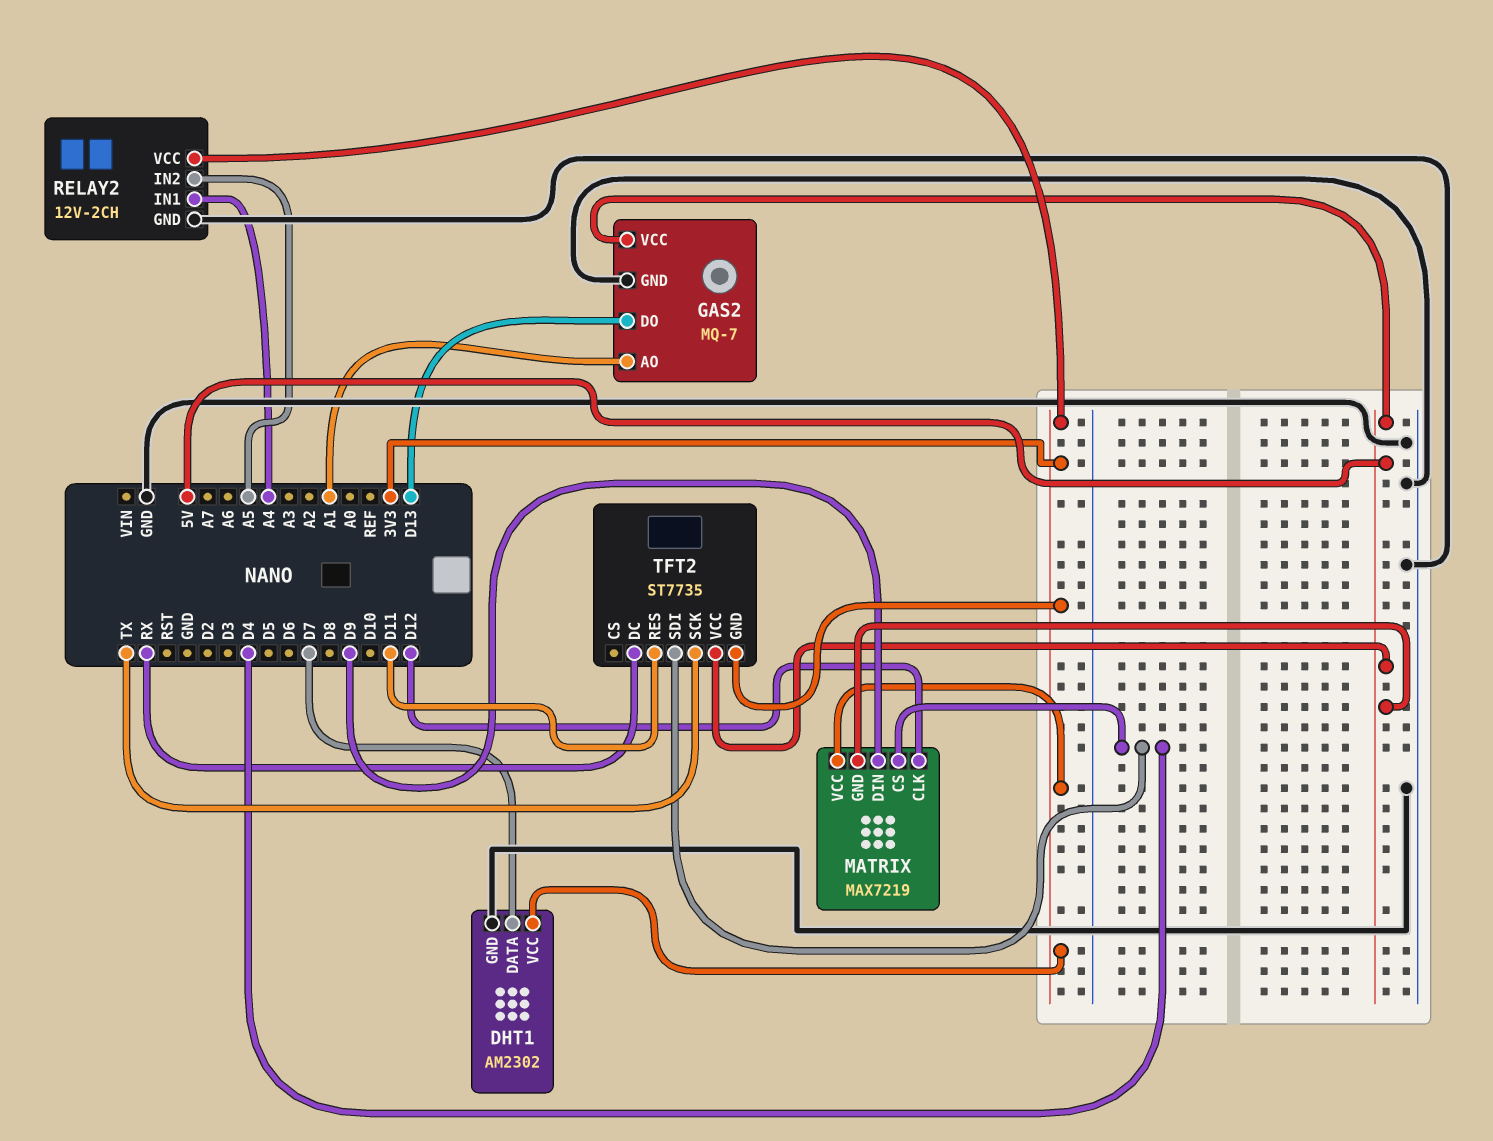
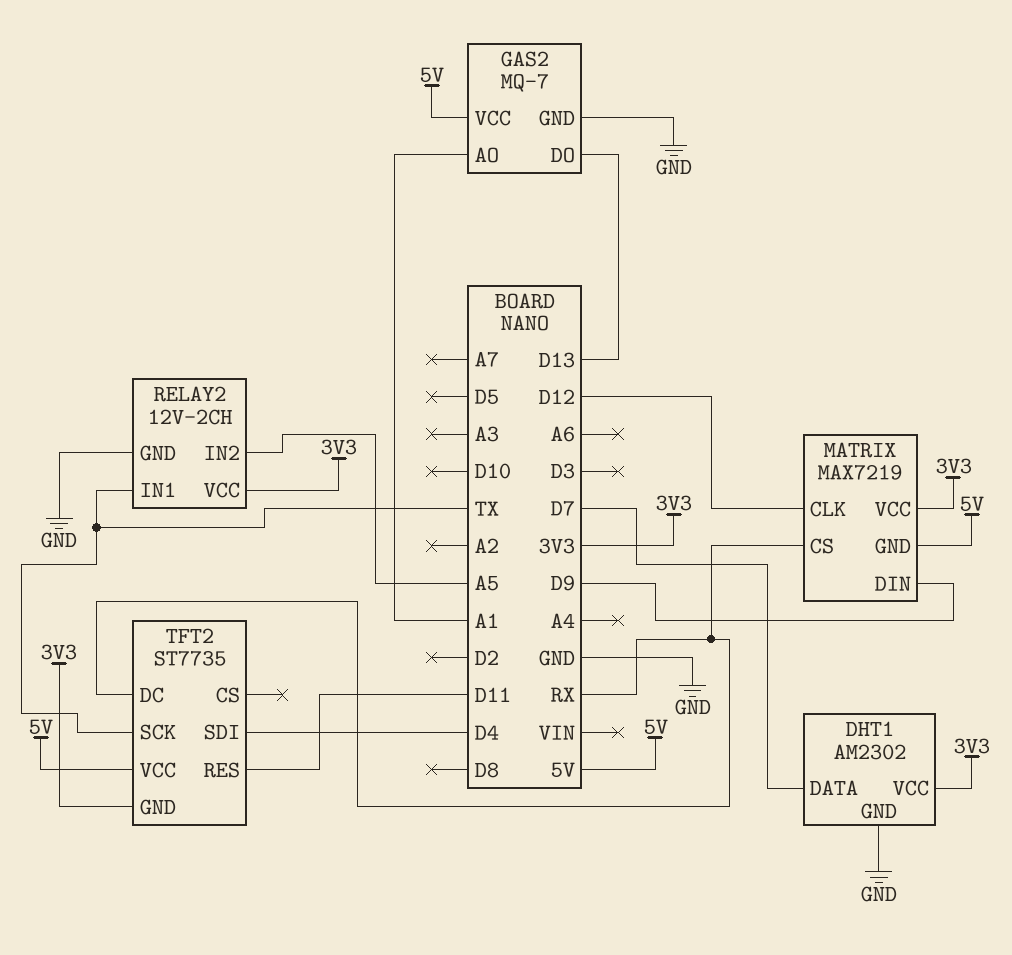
MATRIX pin CS: D4 -> RX
RELAY2 pin IN1: A4 -> TX

